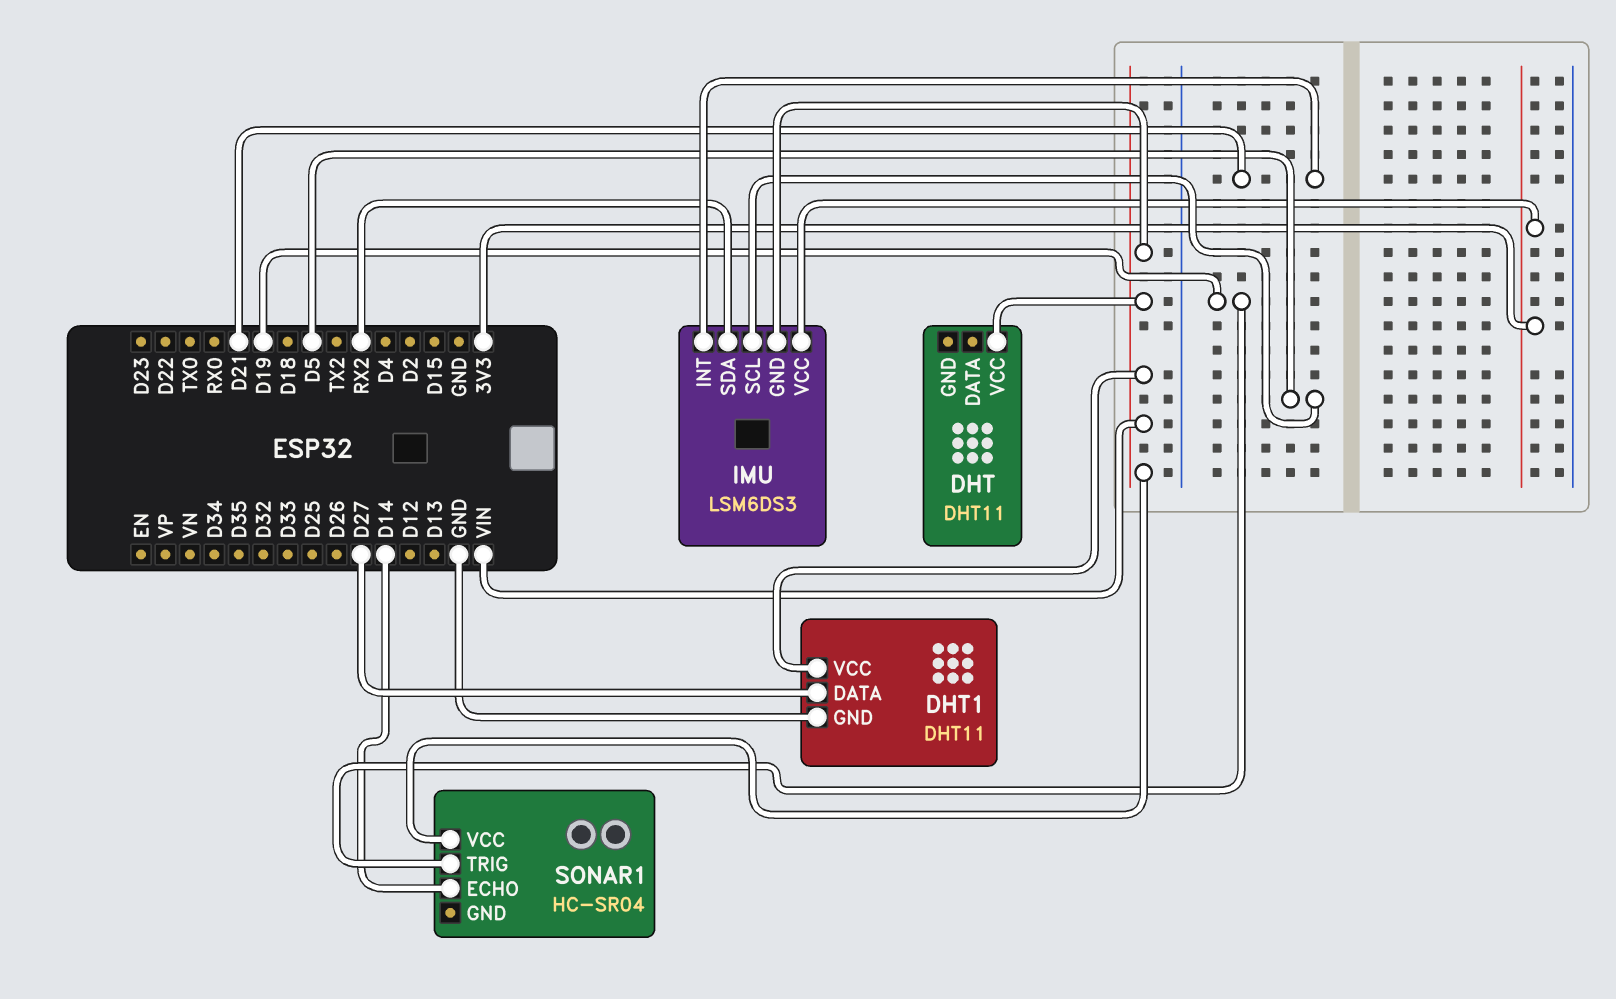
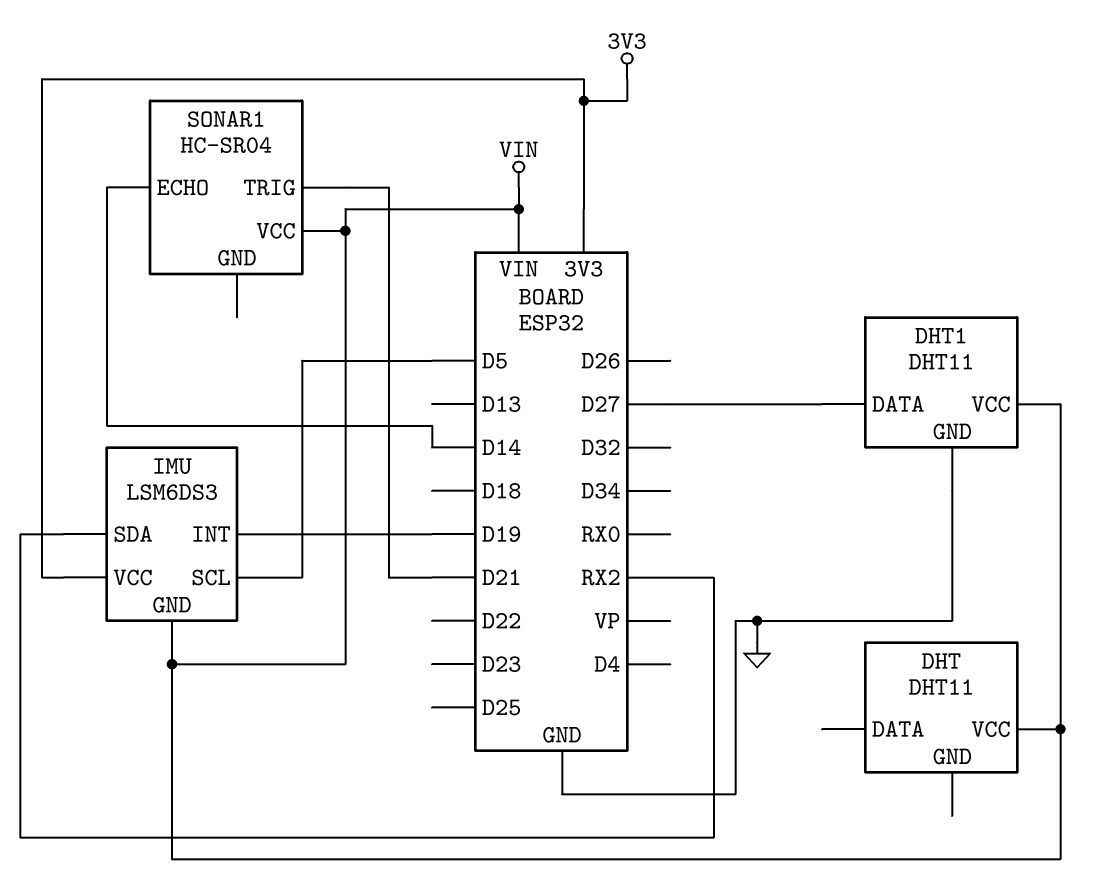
IMU pin INT: D21 -> D19
SONAR1 pin TRIG: D19 -> D21

